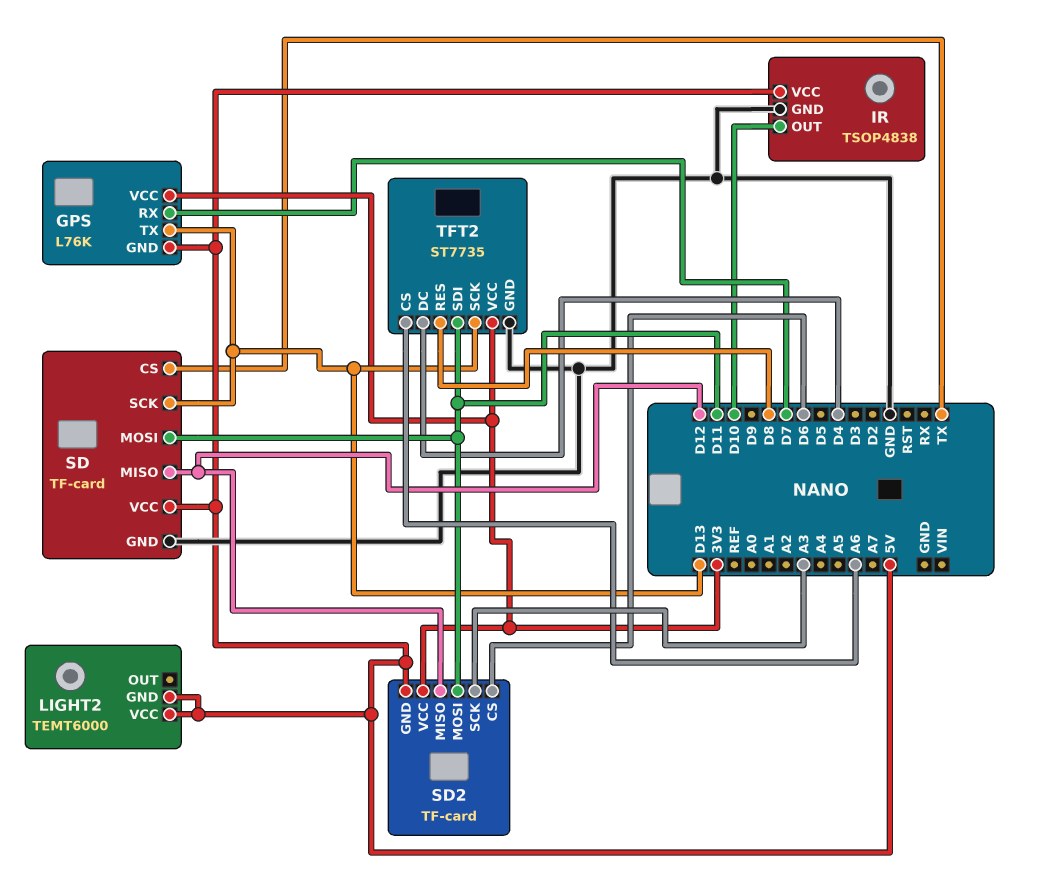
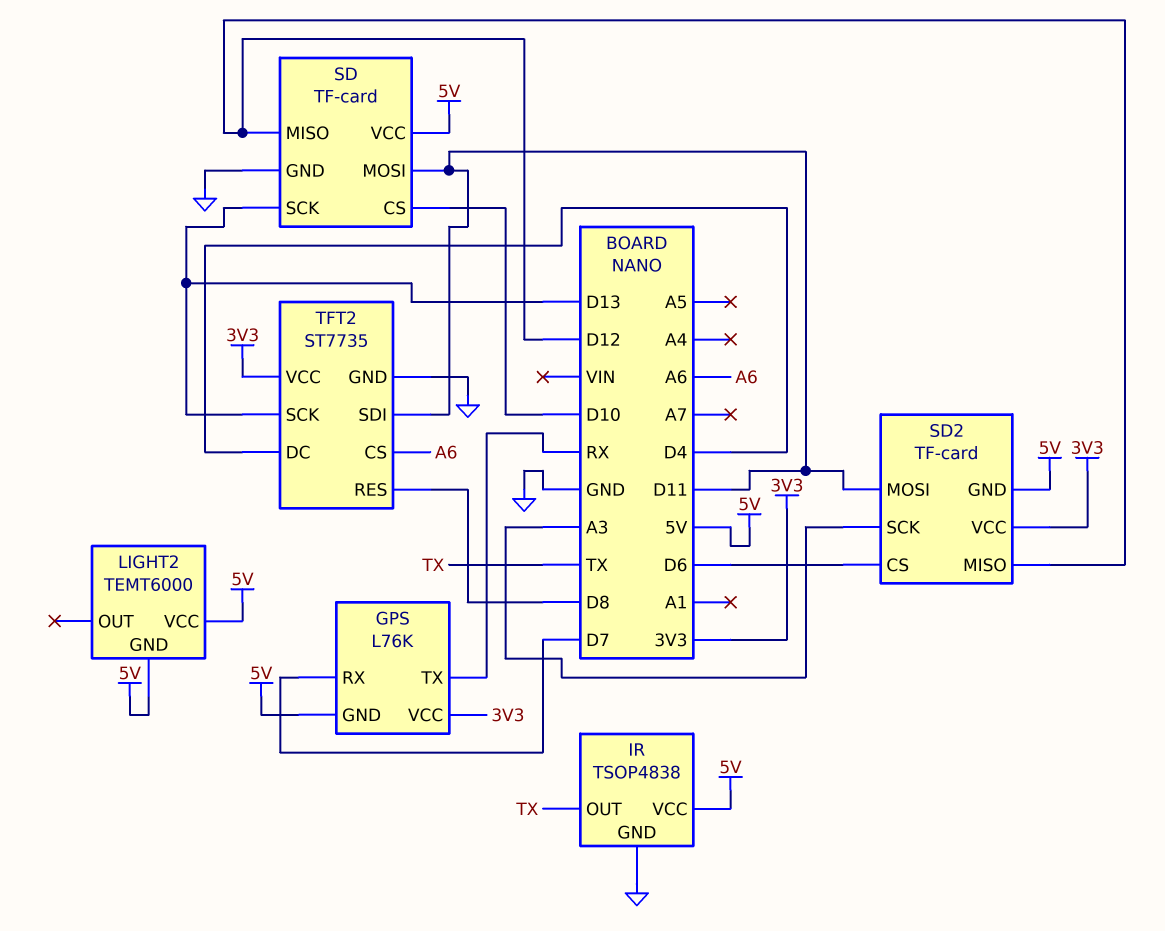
GPS pin TX: D13 -> RX
IR pin OUT: D10 -> TX
SD pin CS: TX -> D10

